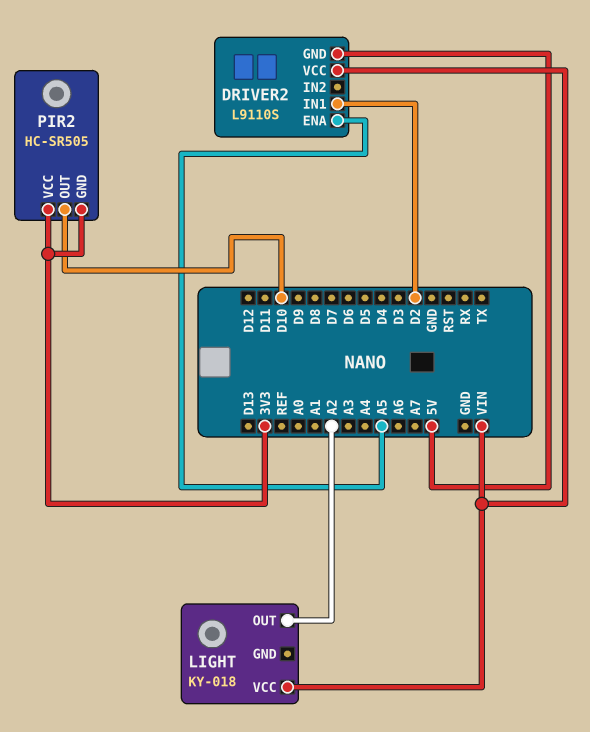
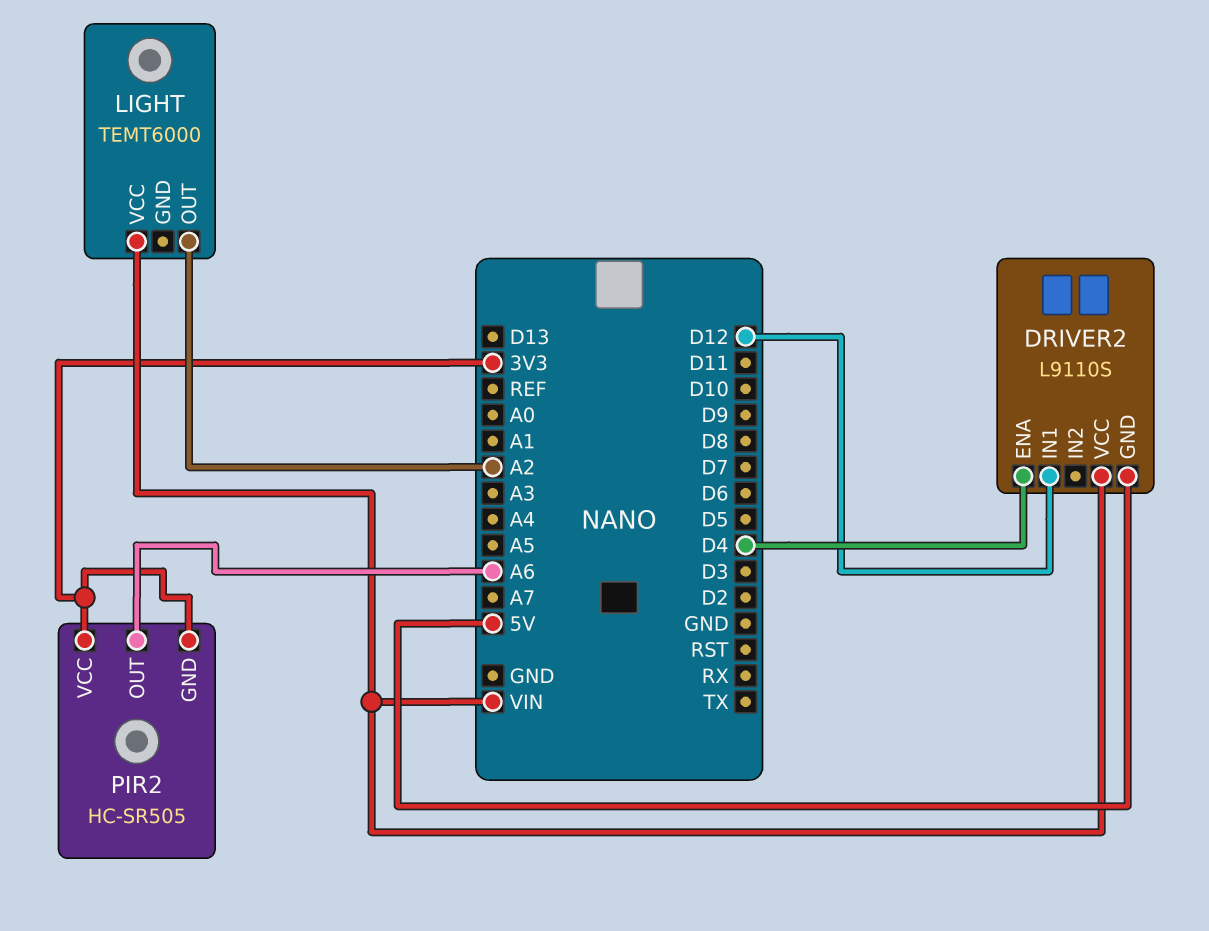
DRIVER2 pin ENA: A5 -> D4
DRIVER2 pin IN1: D2 -> D12
LIGHT: KY-018 -> TEMT6000
PIR2 pin OUT: D10 -> A6

